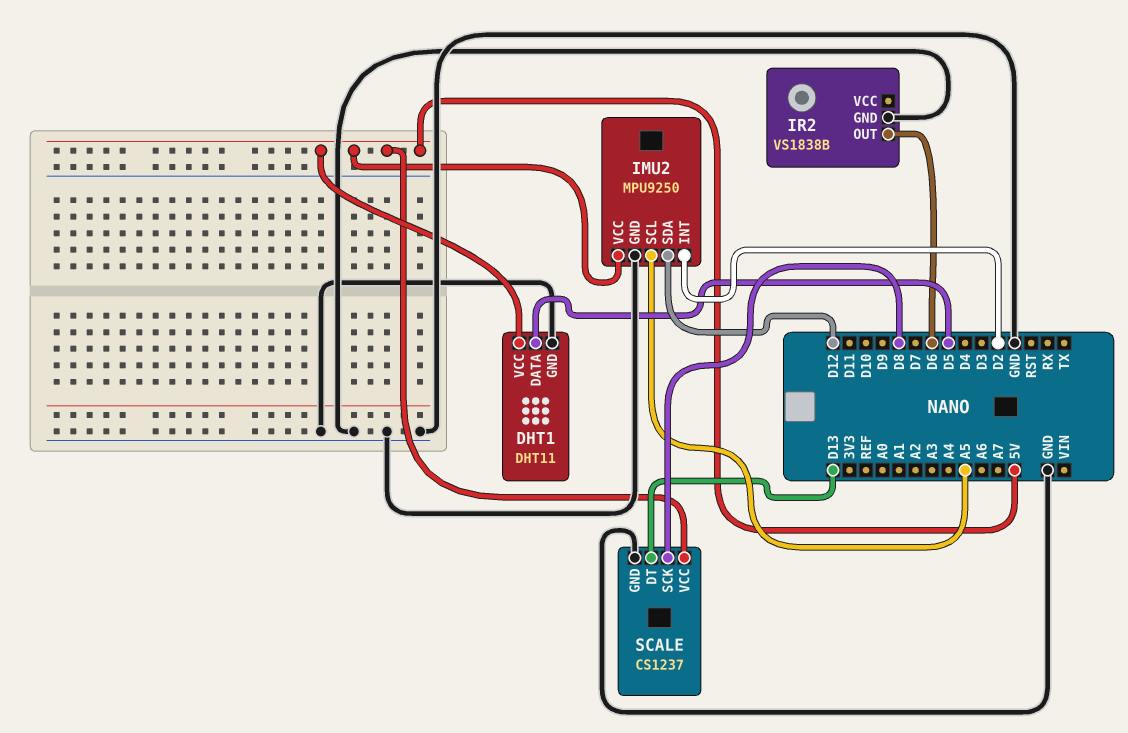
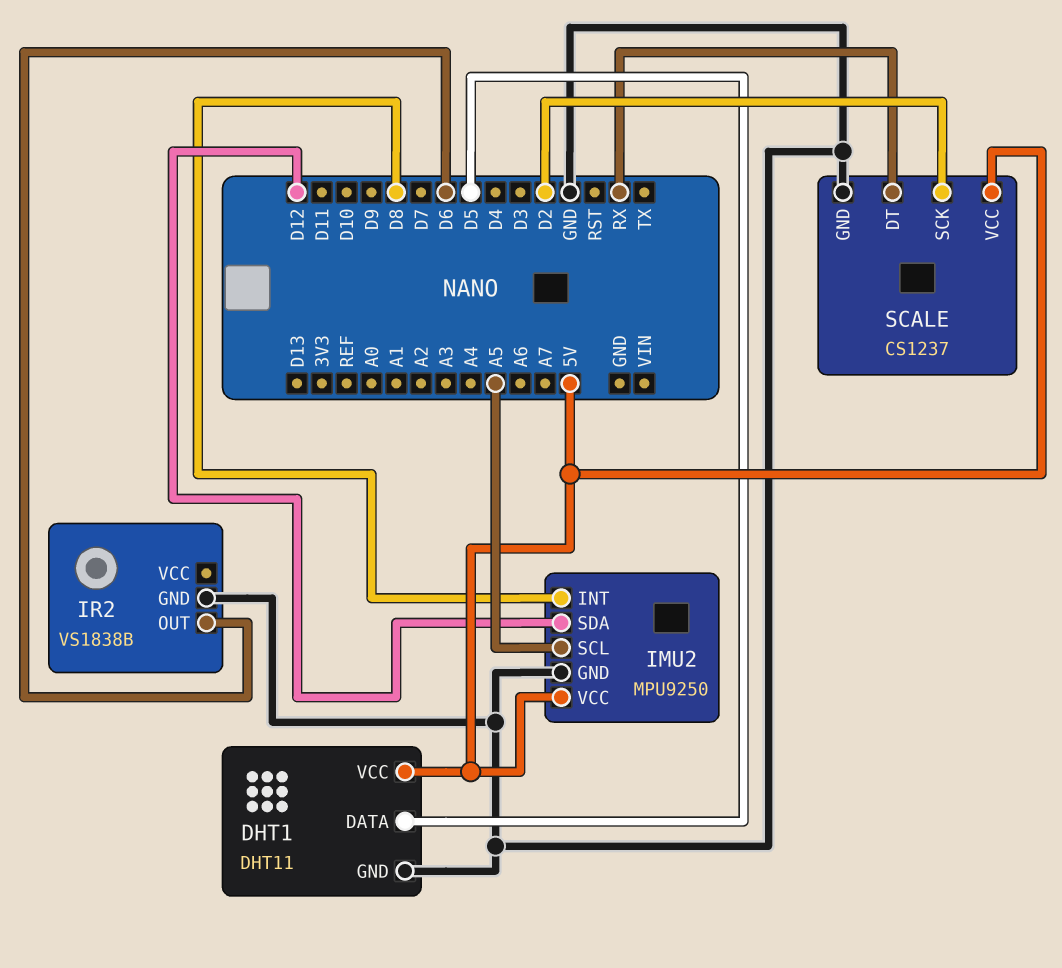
IMU2 pin INT: D2 -> D8
SCALE pin DT: D13 -> RX
SCALE pin SCK: D8 -> D2

